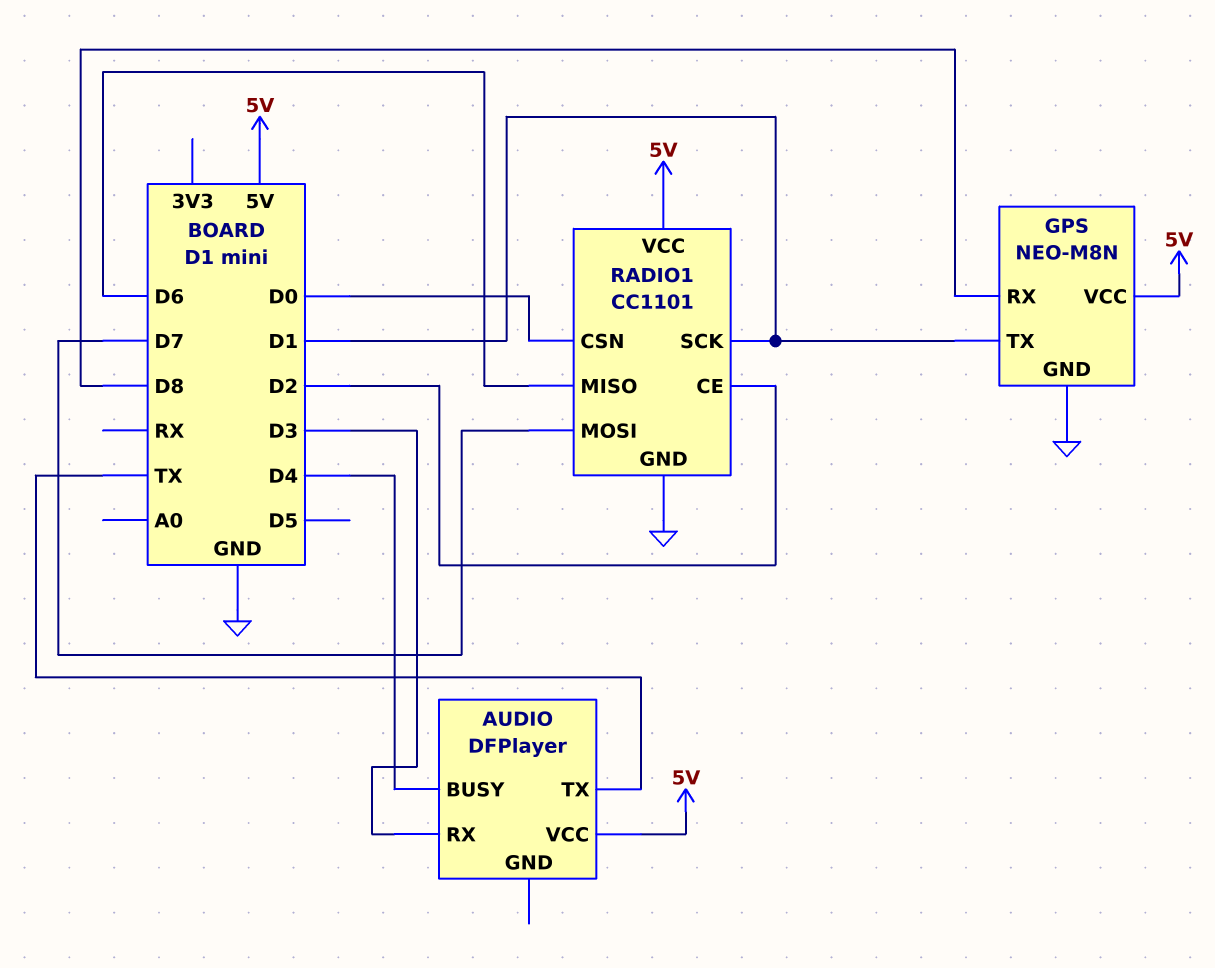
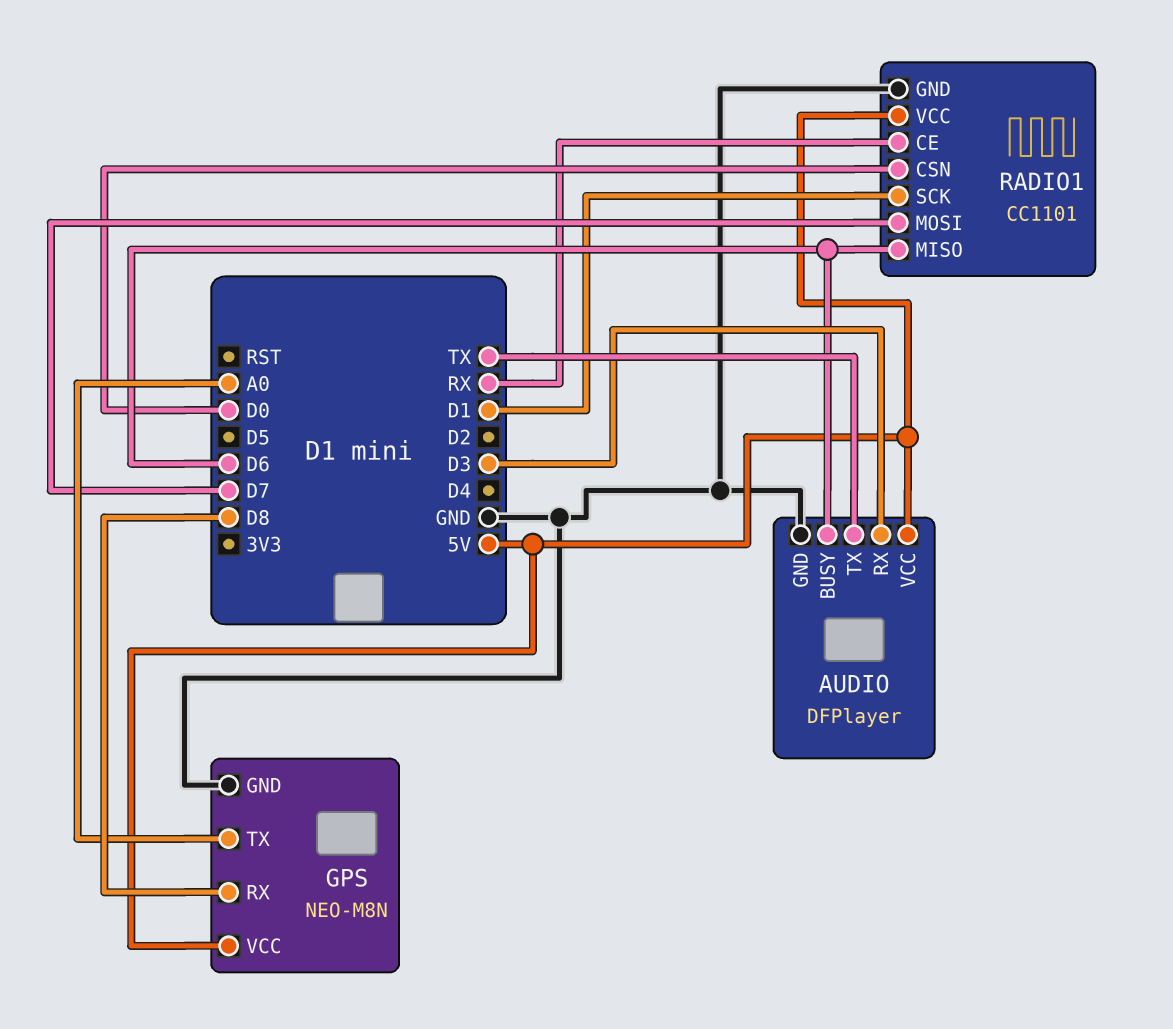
AUDIO pin BUSY: D4 -> D6
AUDIO pin GND: none -> GND
GPS pin TX: D1 -> A0
RADIO1 pin CE: D2 -> RX

